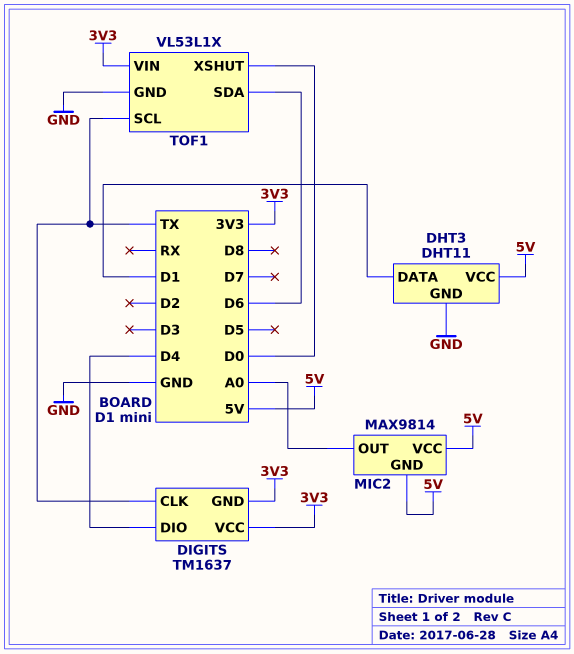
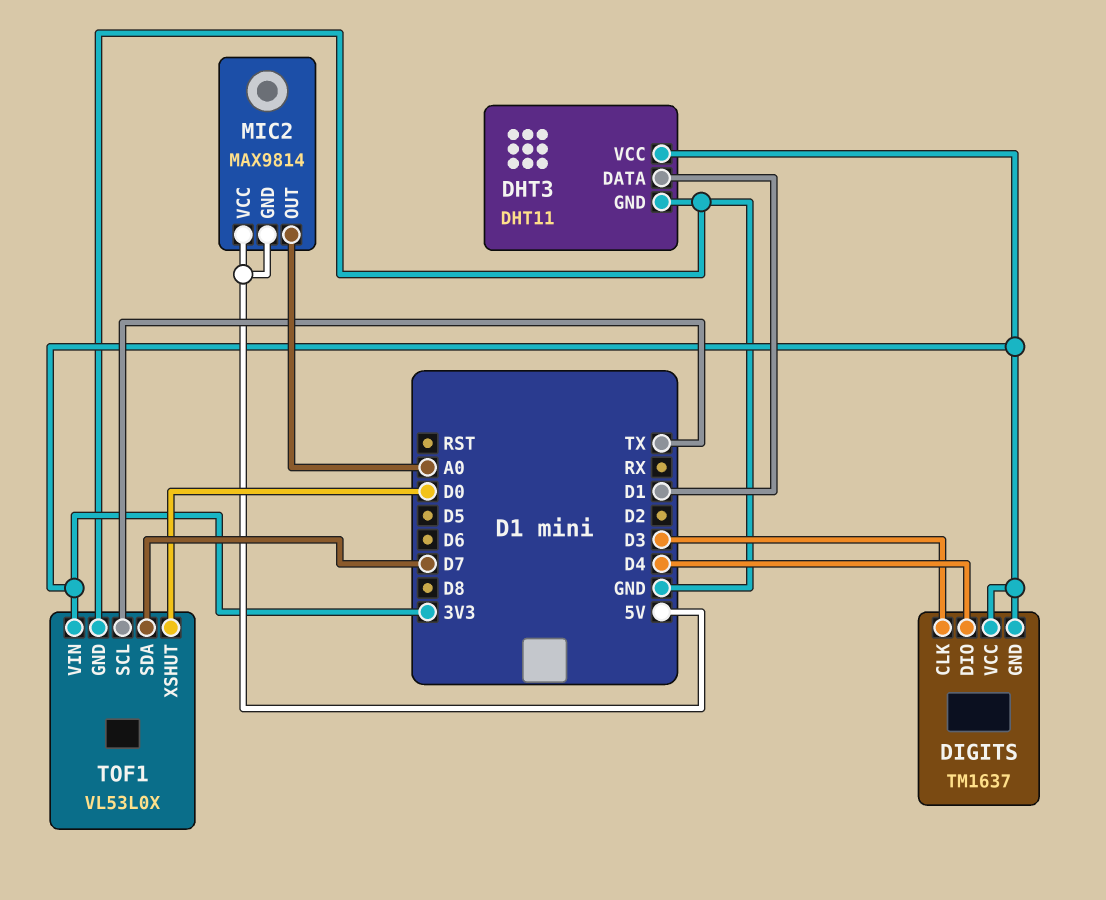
DHT3 pin VCC: 5V -> 3V3
DIGITS pin CLK: TX -> D3
TOF1: VL53L1X -> VL53L0X
TOF1 pin SDA: D6 -> D7

